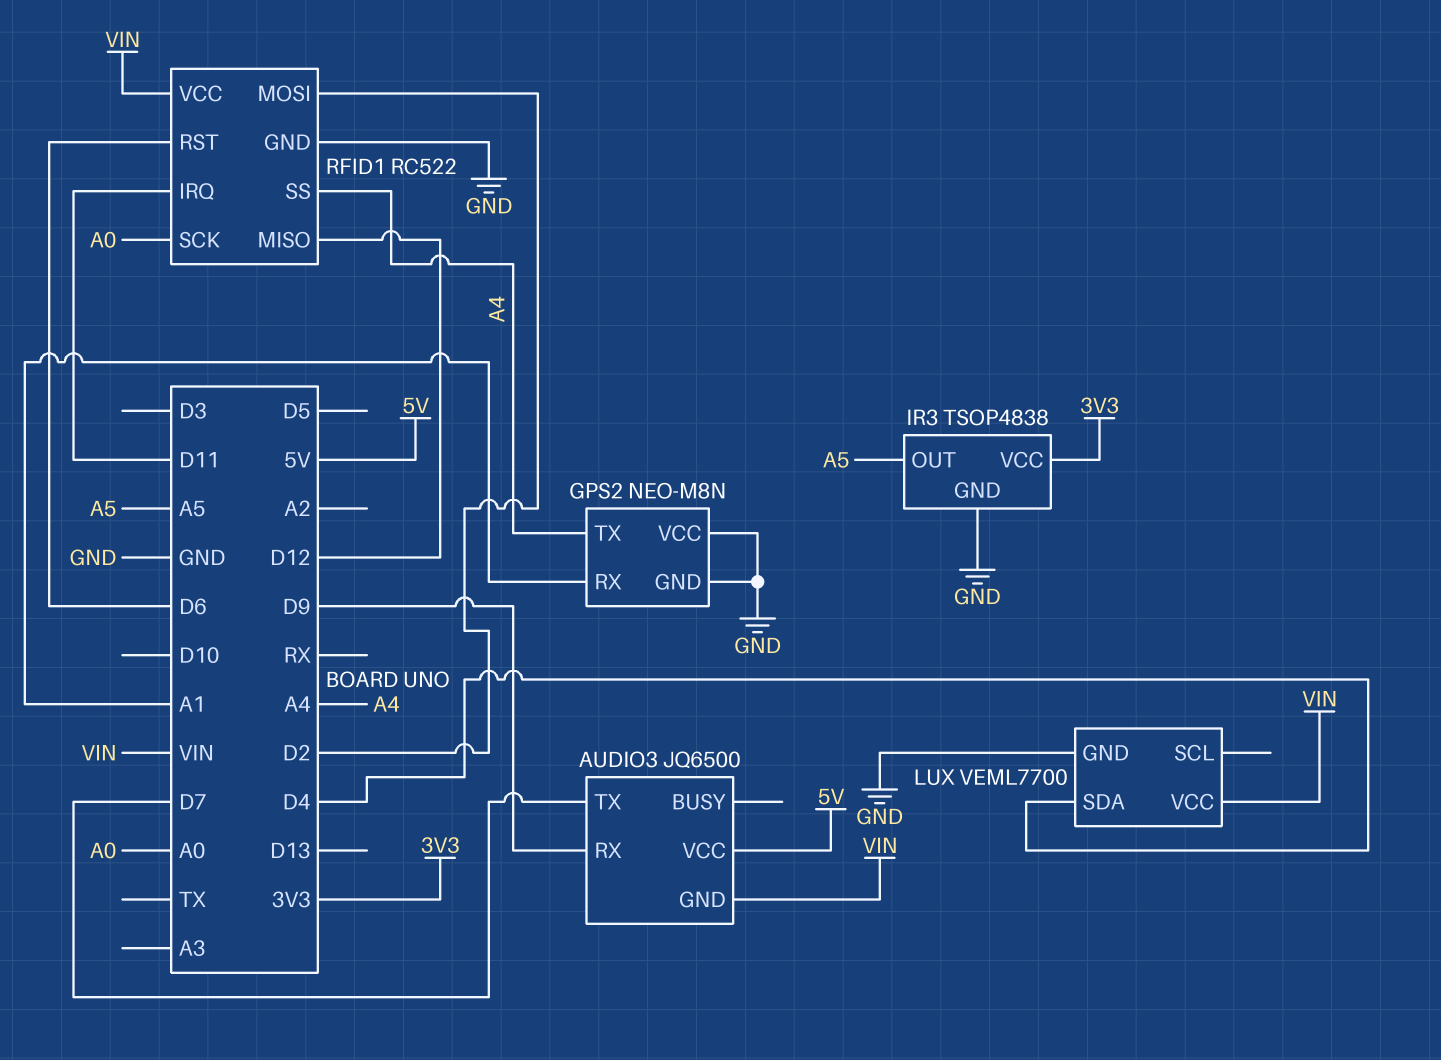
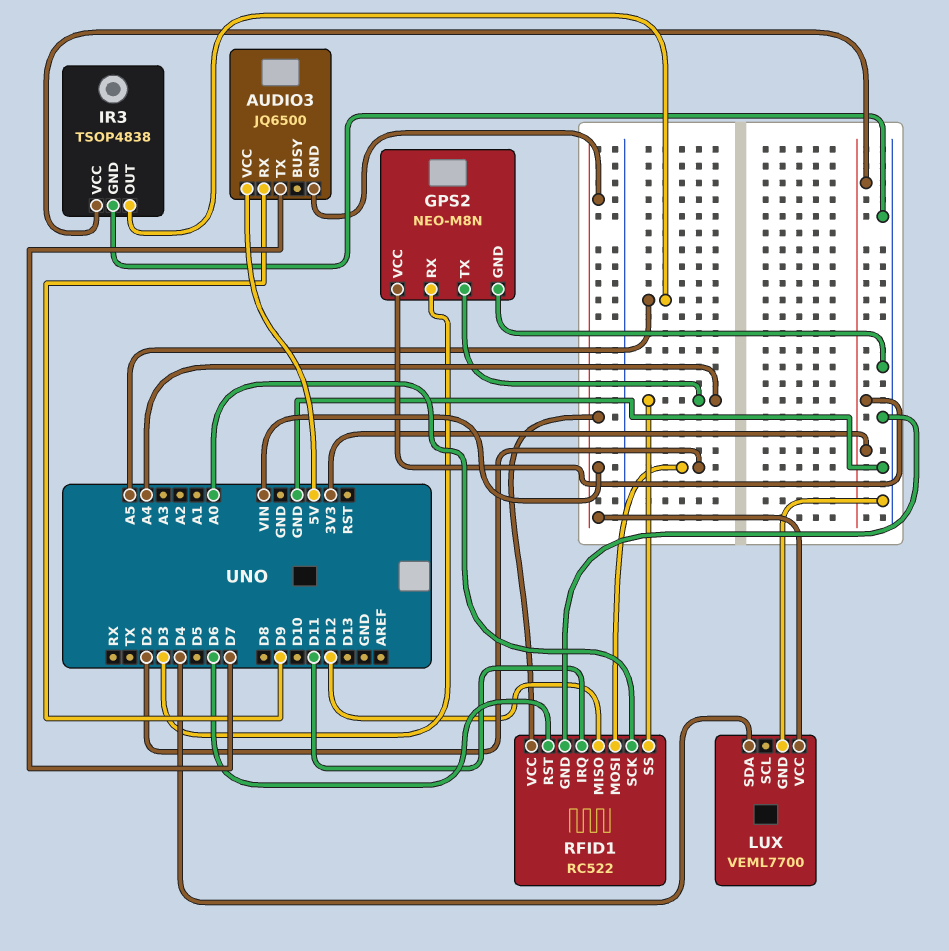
GPS2 pin RX: A1 -> D3
GPS2 pin VCC: GND -> 3V3

